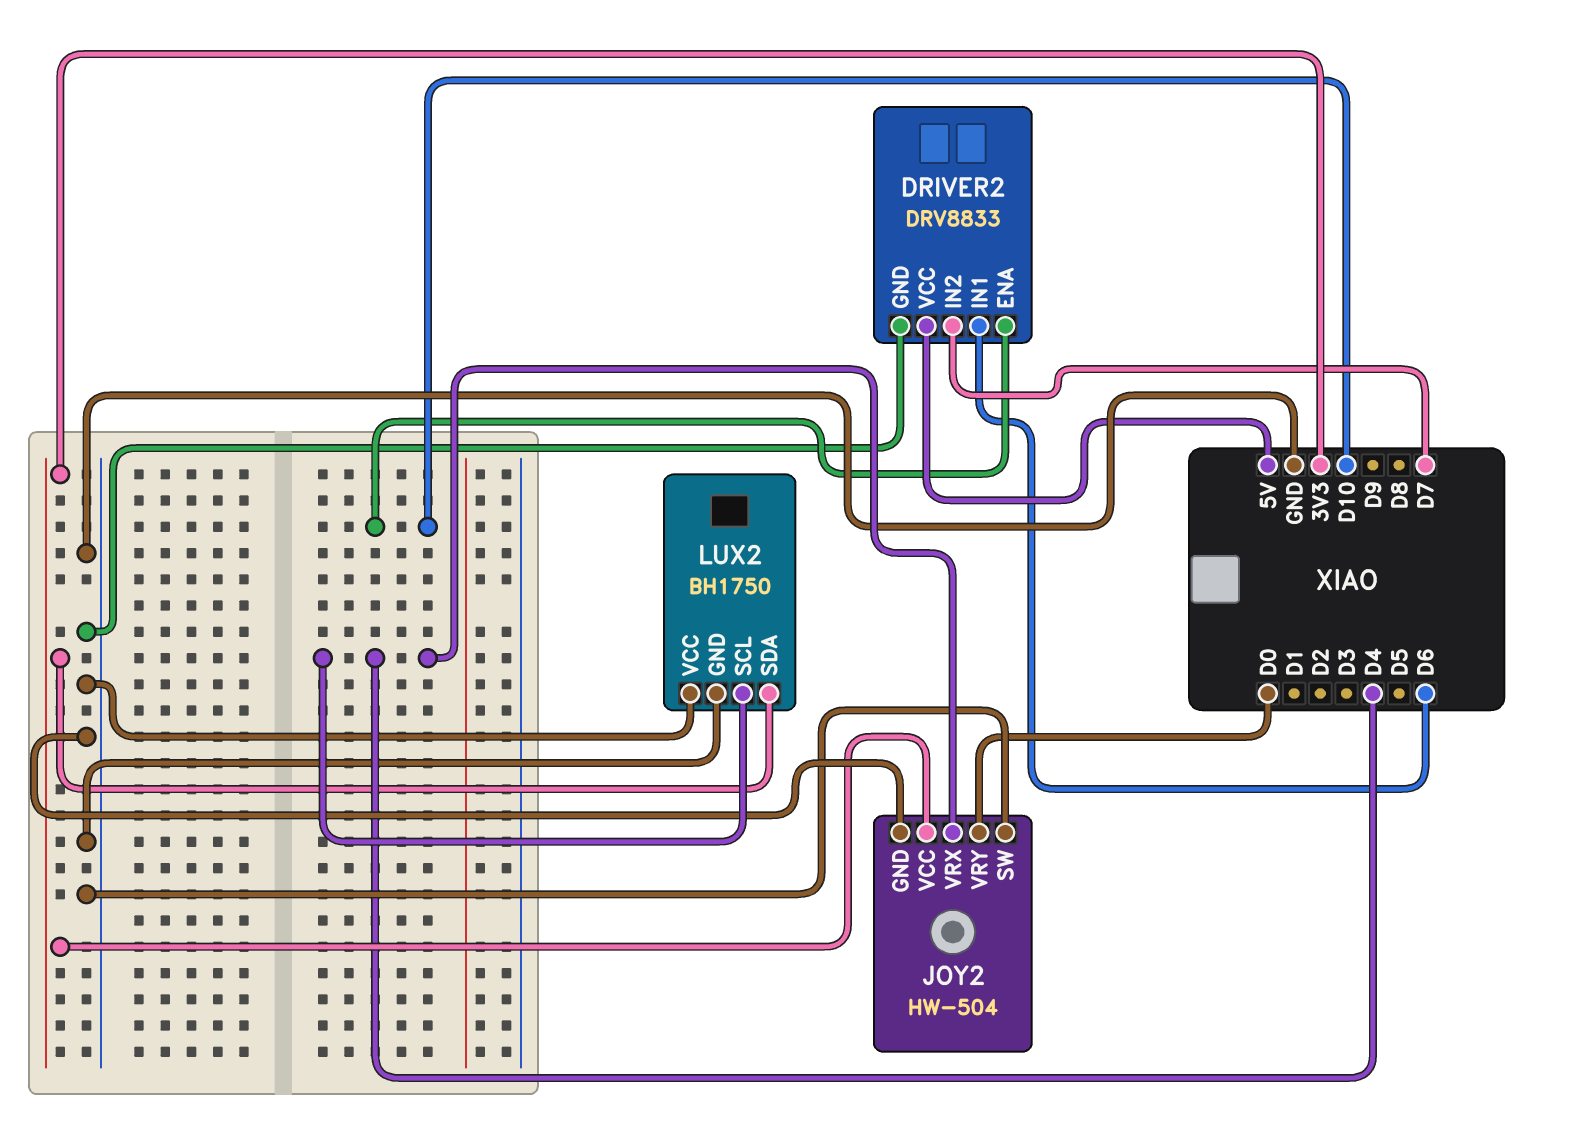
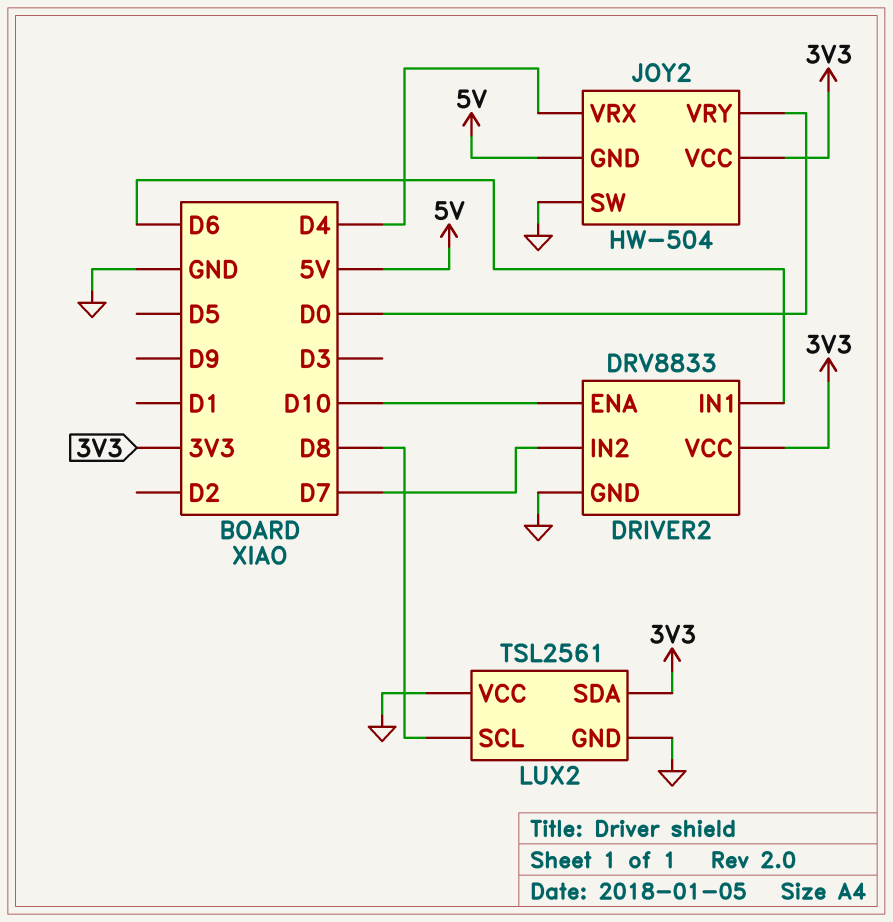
DRIVER2 pin VCC: 5V -> 3V3
JOY2 pin GND: GND -> 5V
LUX2: BH1750 -> TSL2561
LUX2 pin SCL: D4 -> D8

